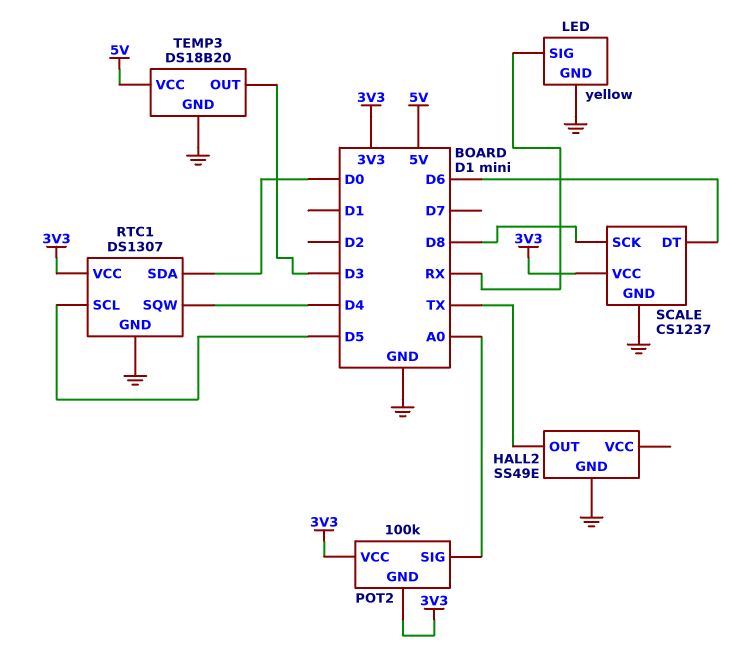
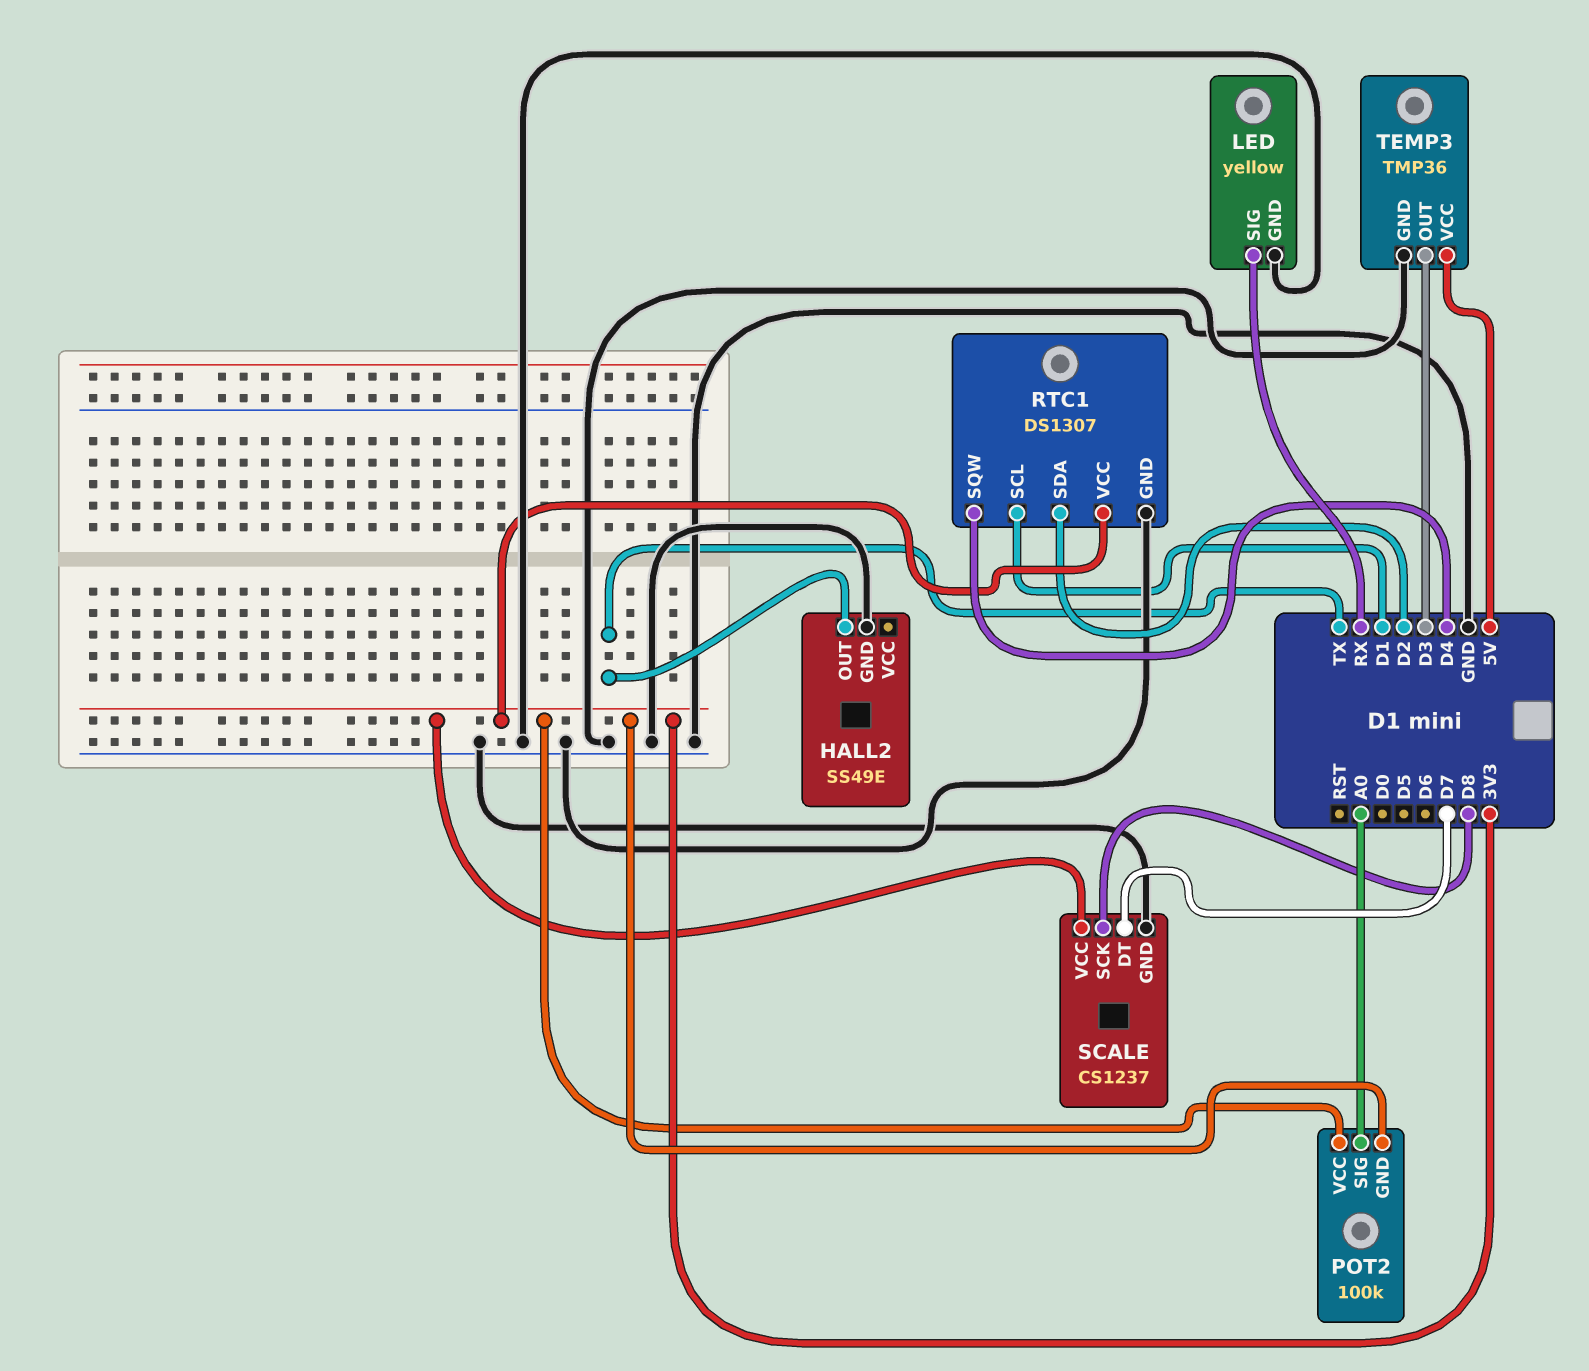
RTC1 pin SCL: D5 -> D1
RTC1 pin SDA: D0 -> D2
SCALE pin DT: D6 -> D7
TEMP3: DS18B20 -> TMP36

